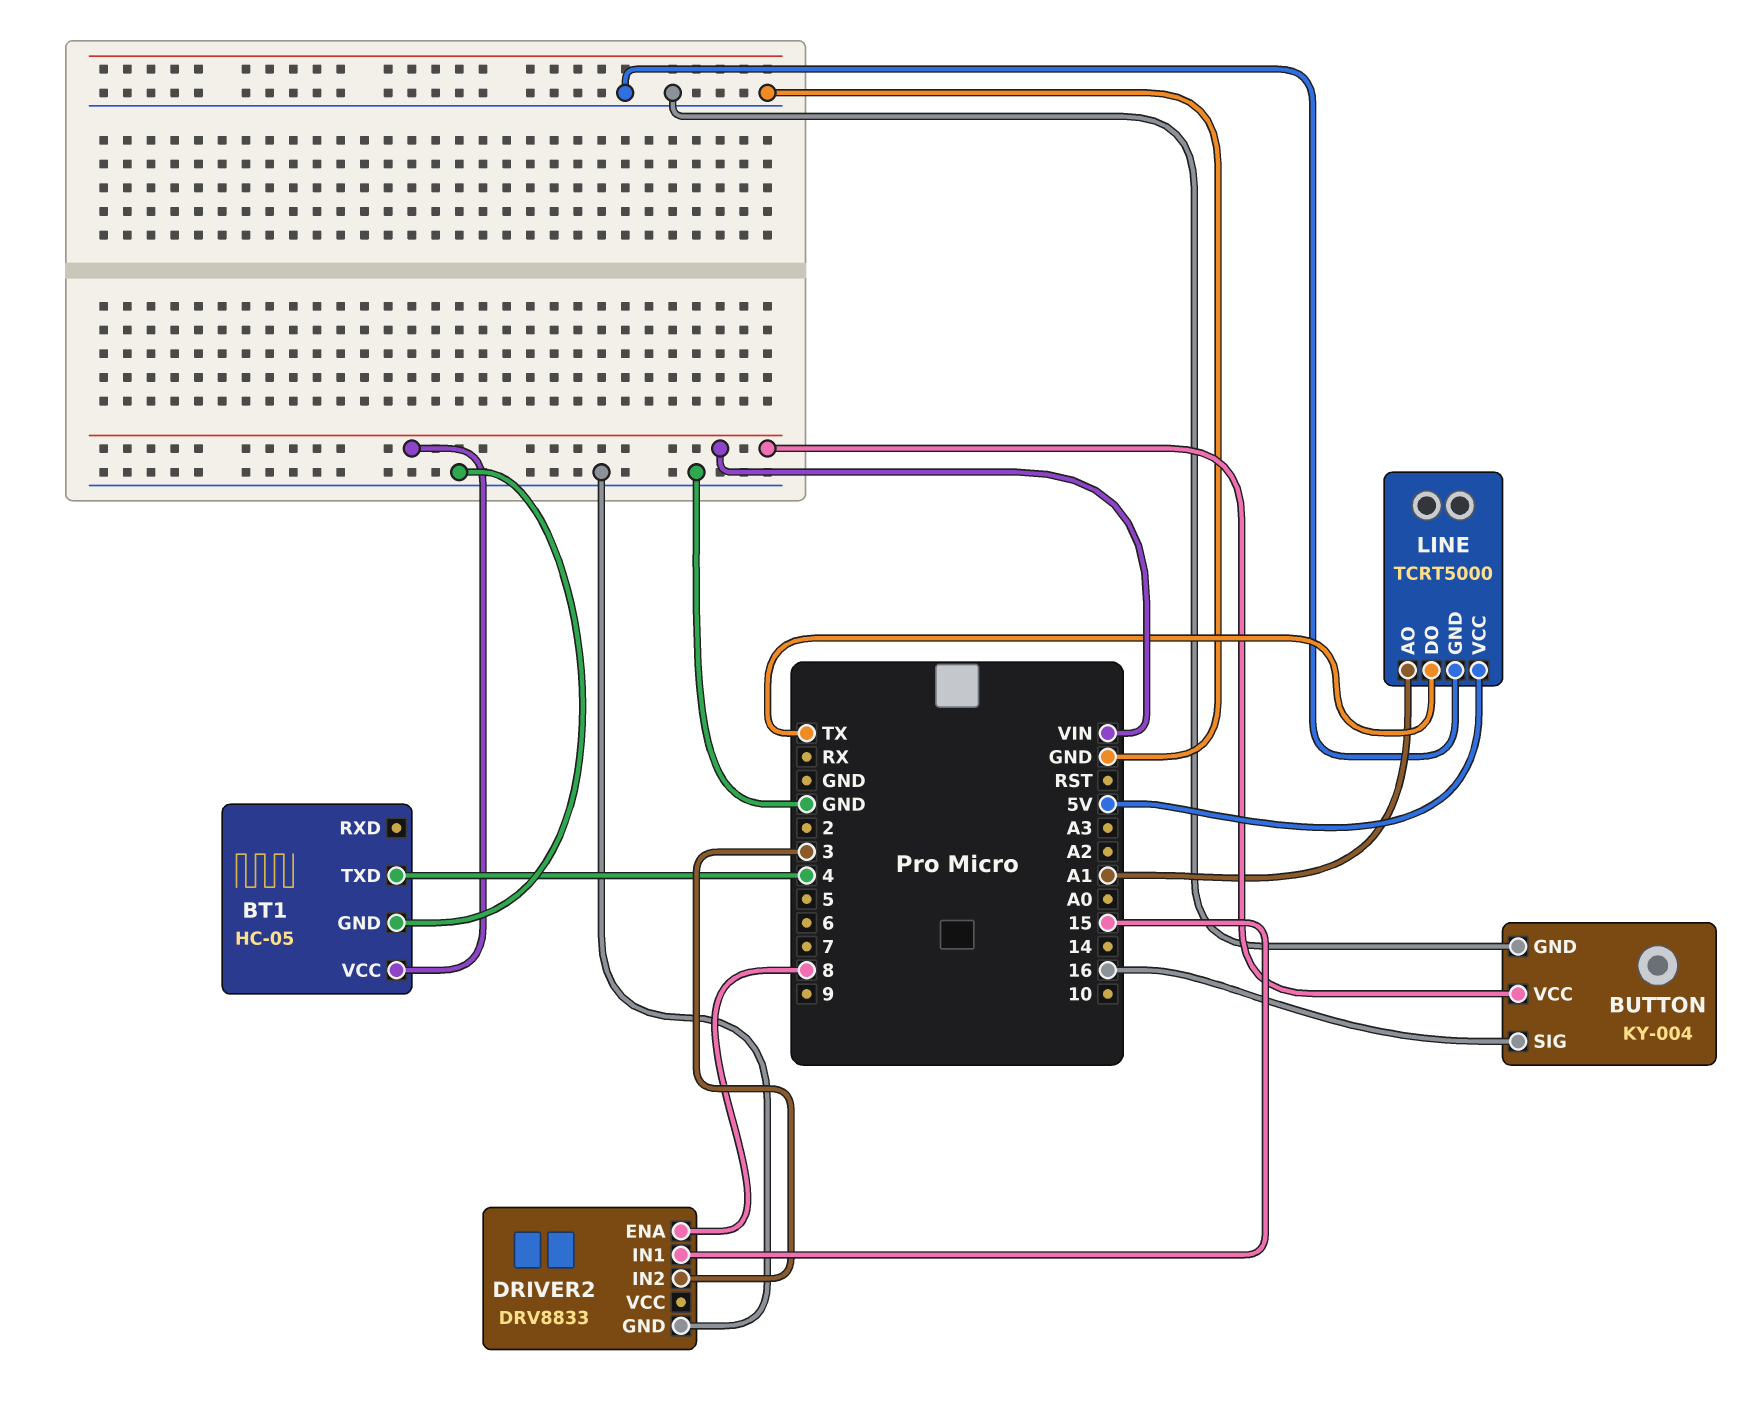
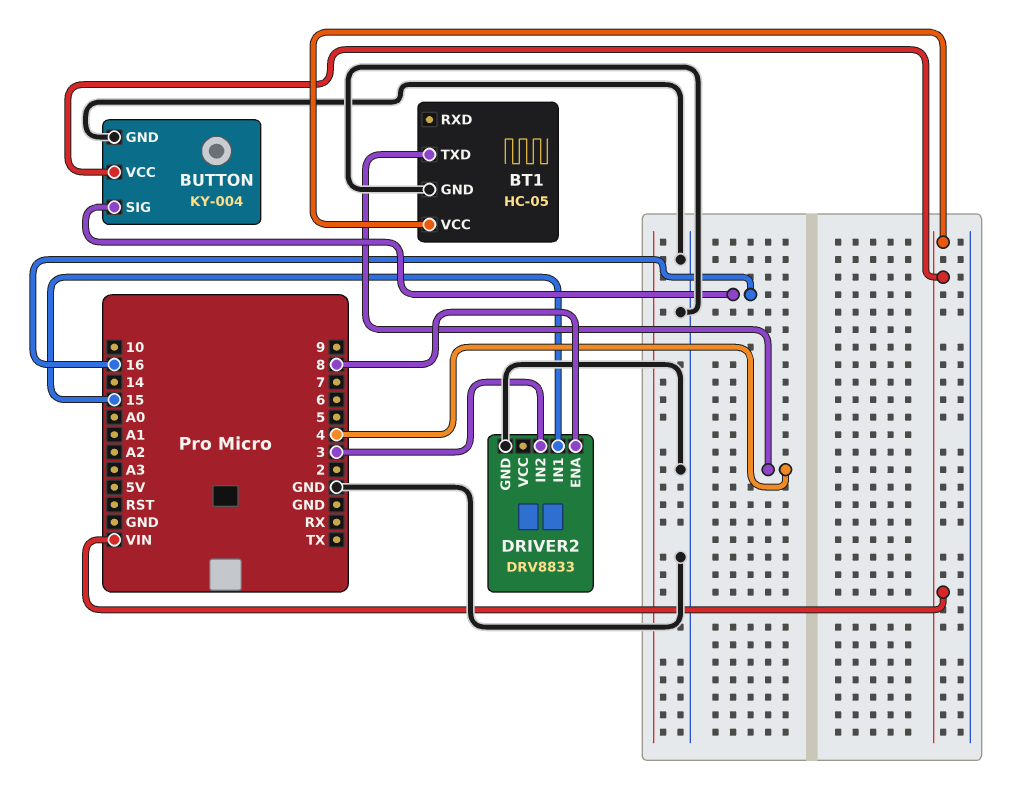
LINE: TCRT5000 -> none
LINE pin AO: A1 -> none
LINE pin DO: TX -> none
LINE pin GND: GND -> none
LINE pin VCC: 5V -> none

